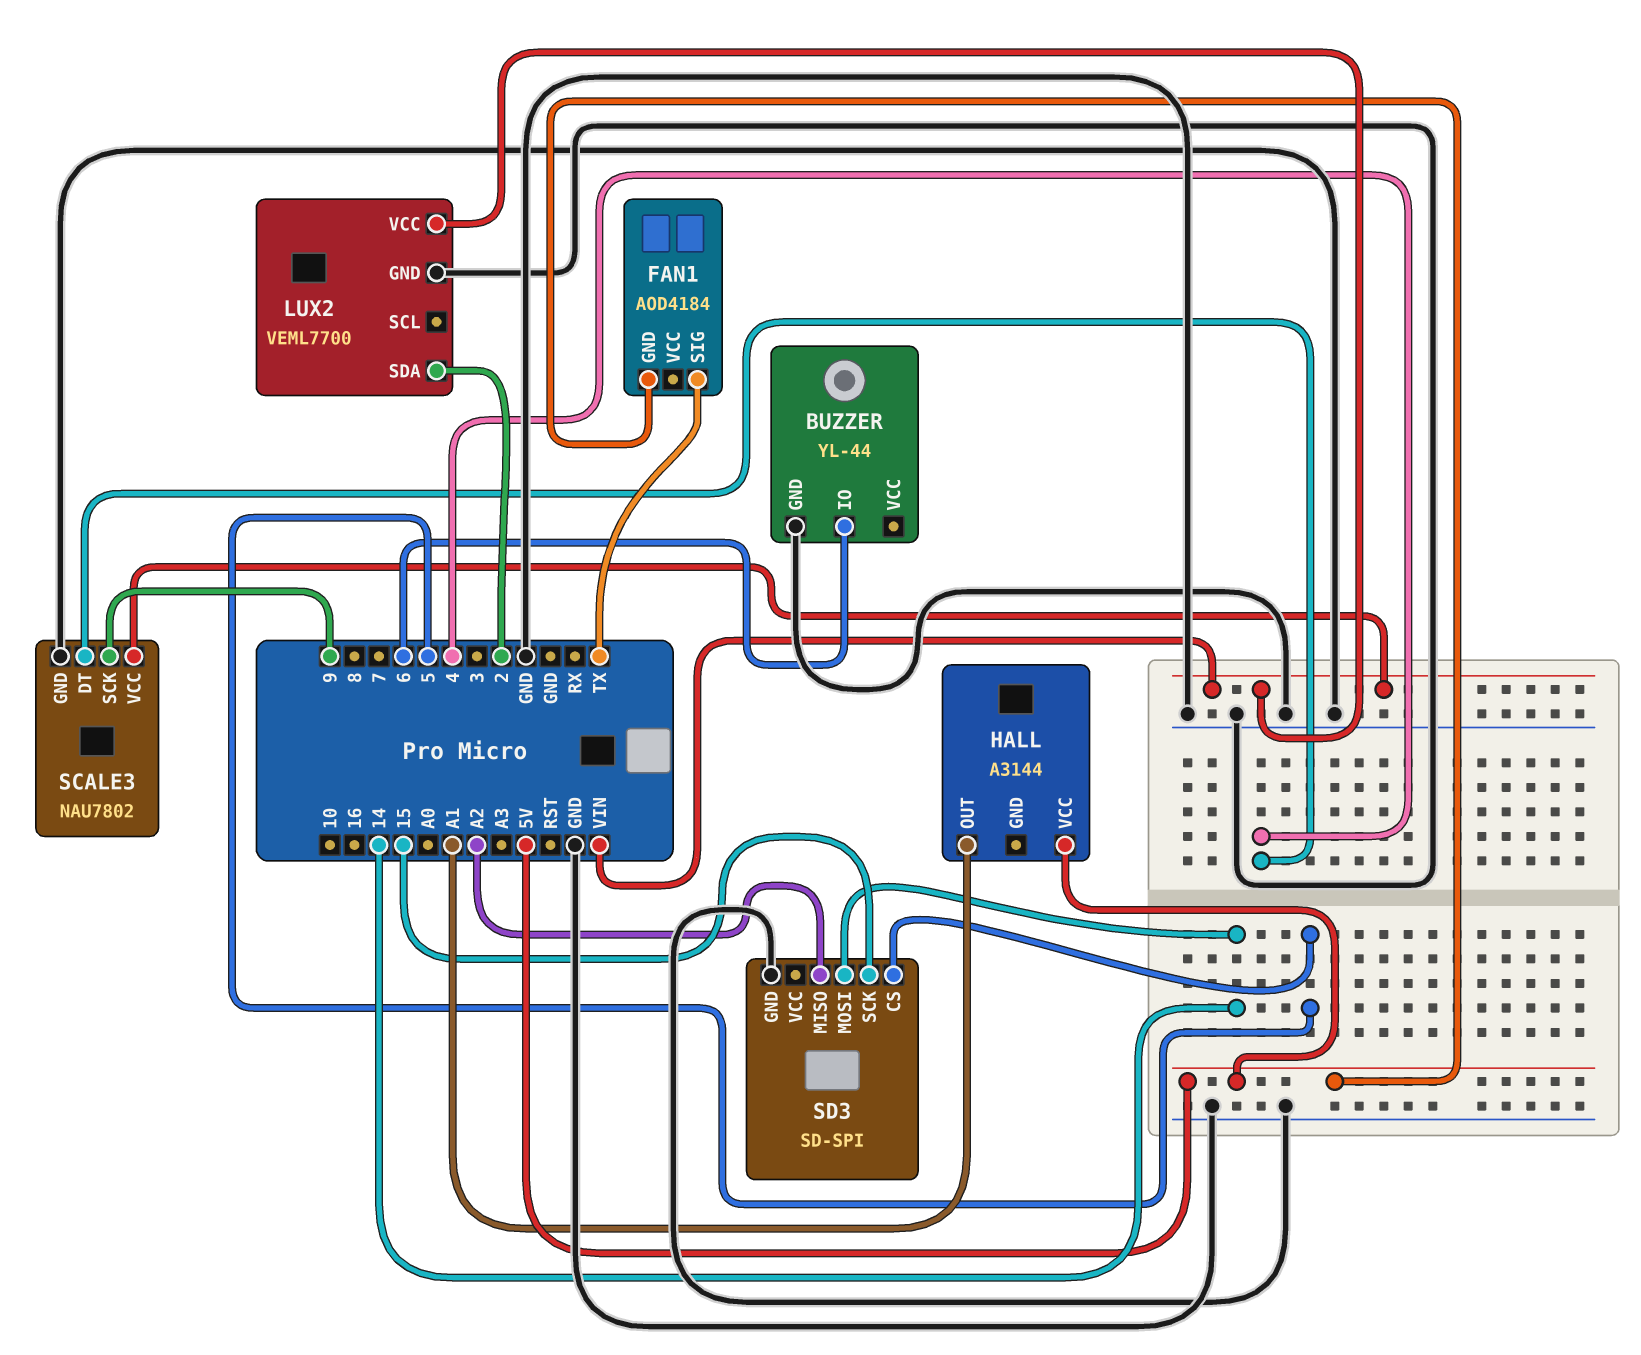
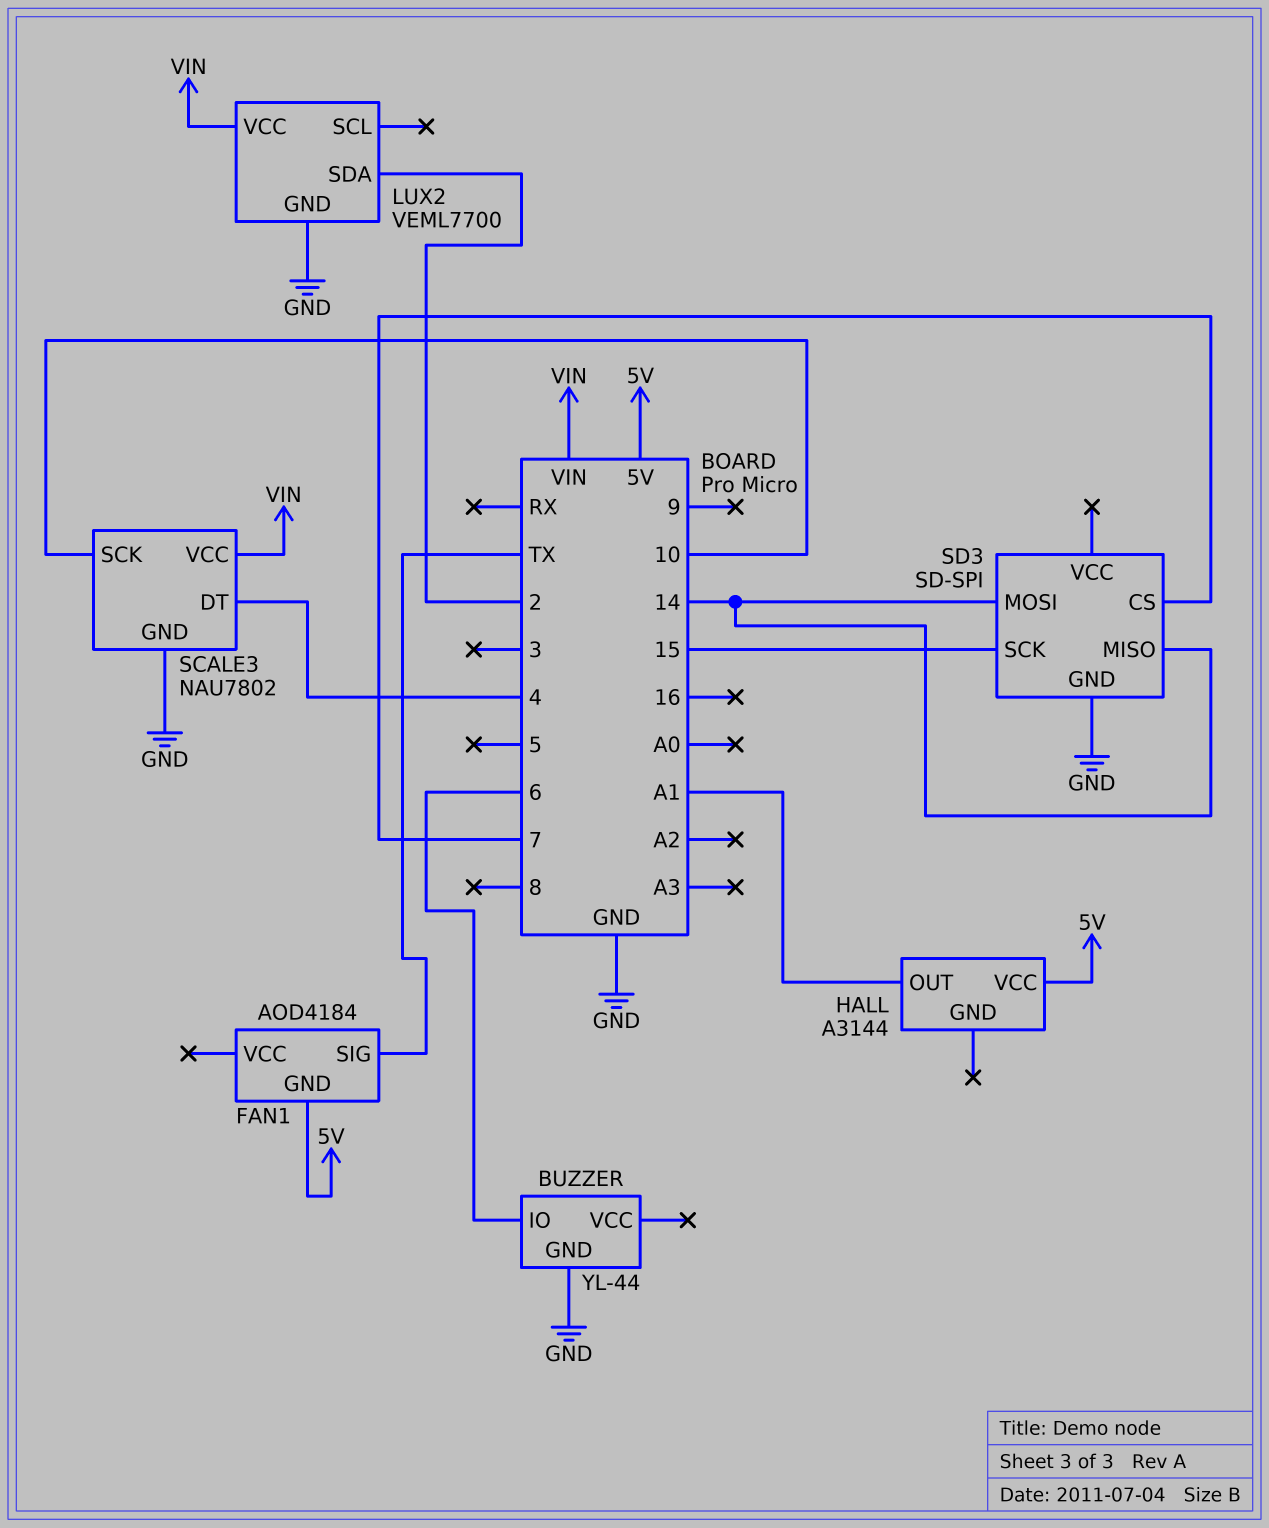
SCALE3 pin SCK: 9 -> 10
SD3 pin CS: 5 -> 7
SD3 pin MISO: A2 -> 14

